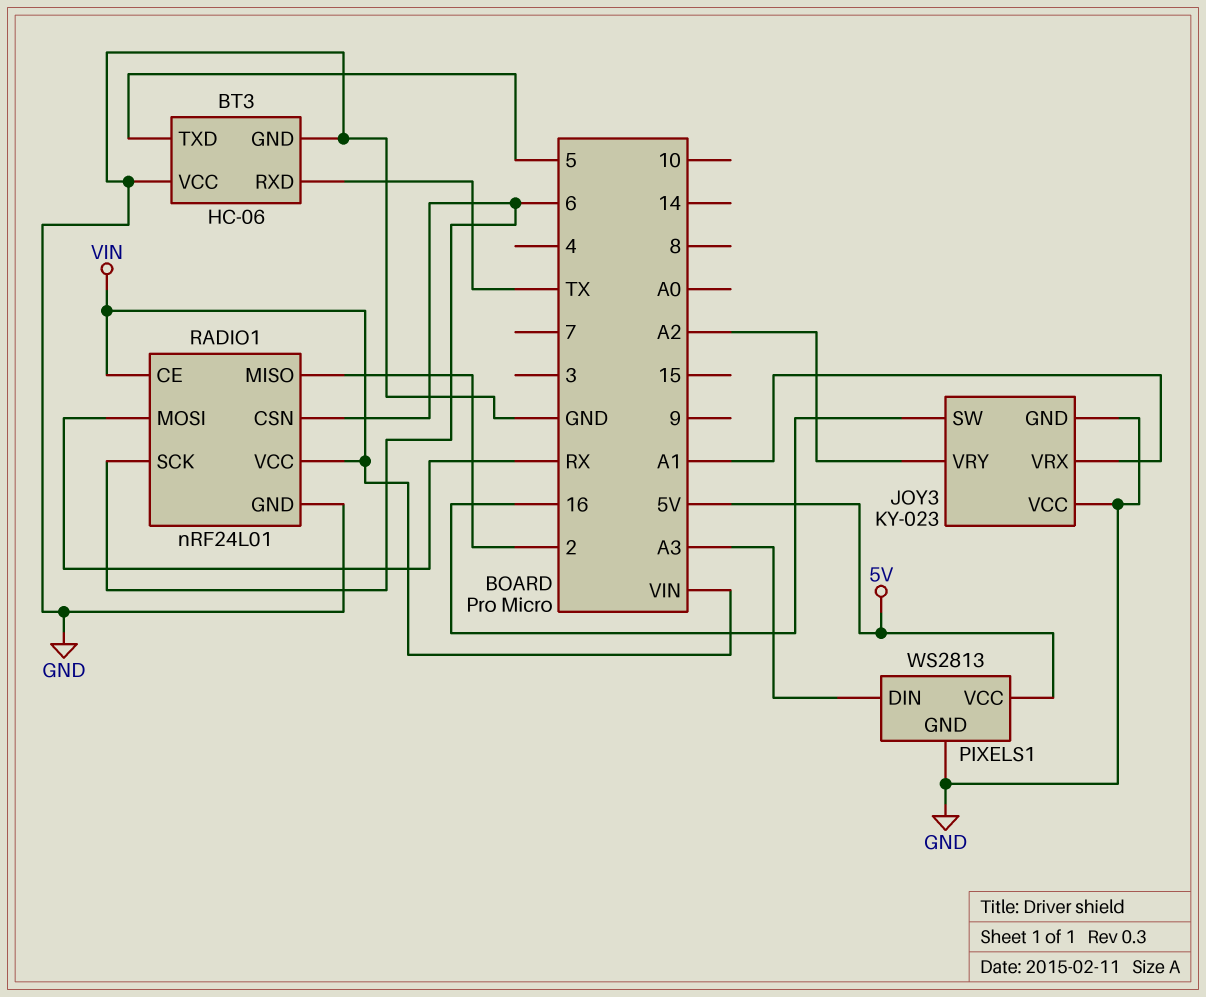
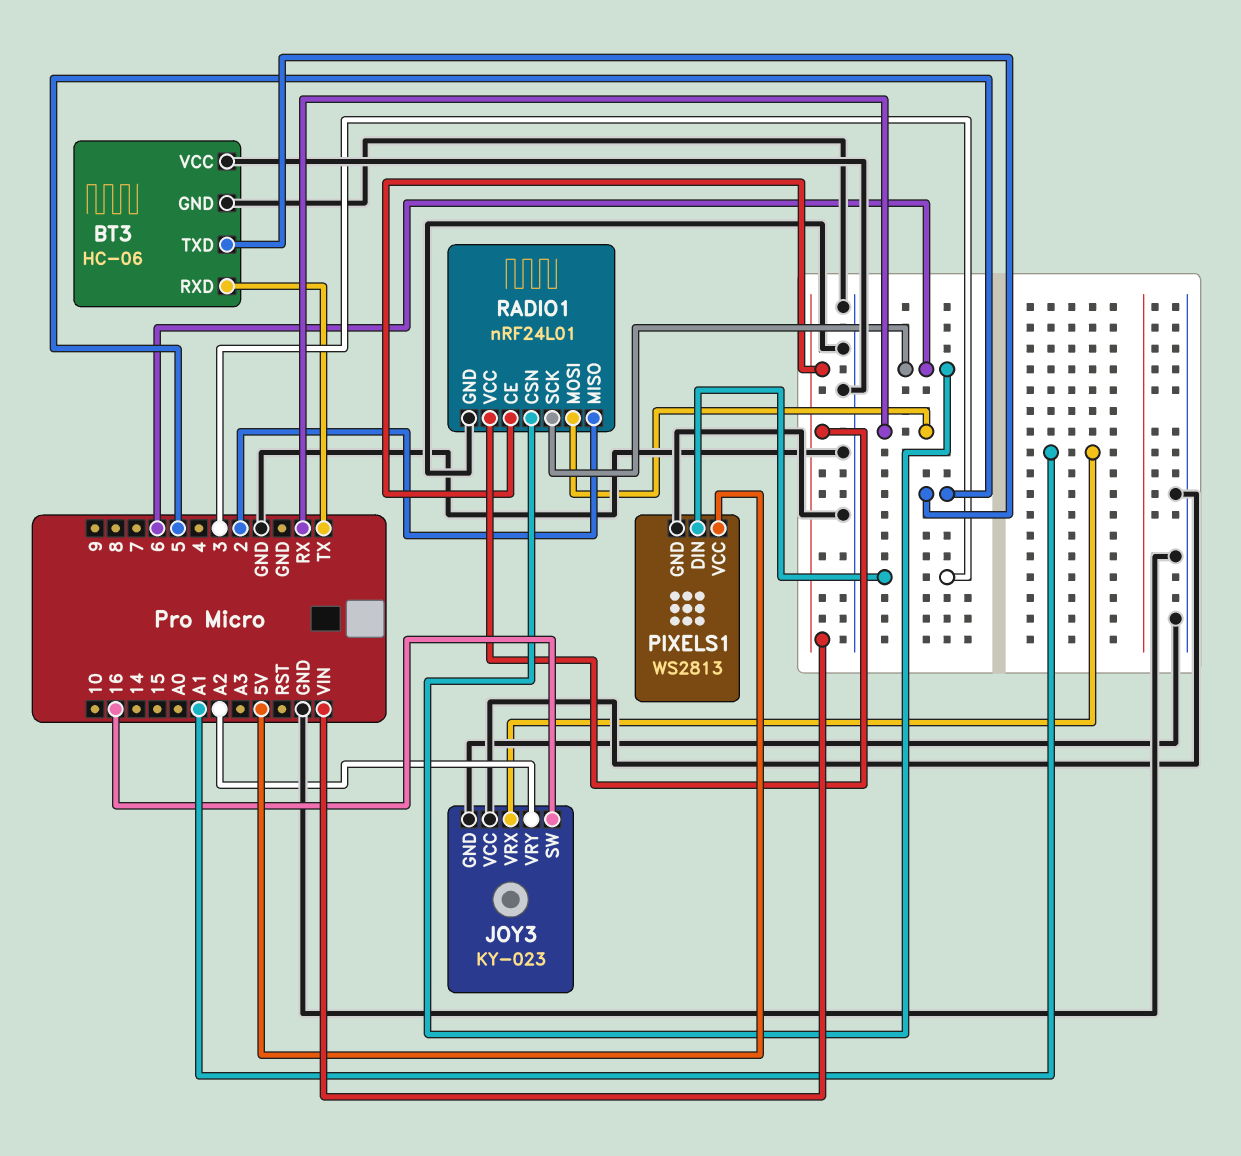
PIXELS1 pin DIN: A3 -> 3

